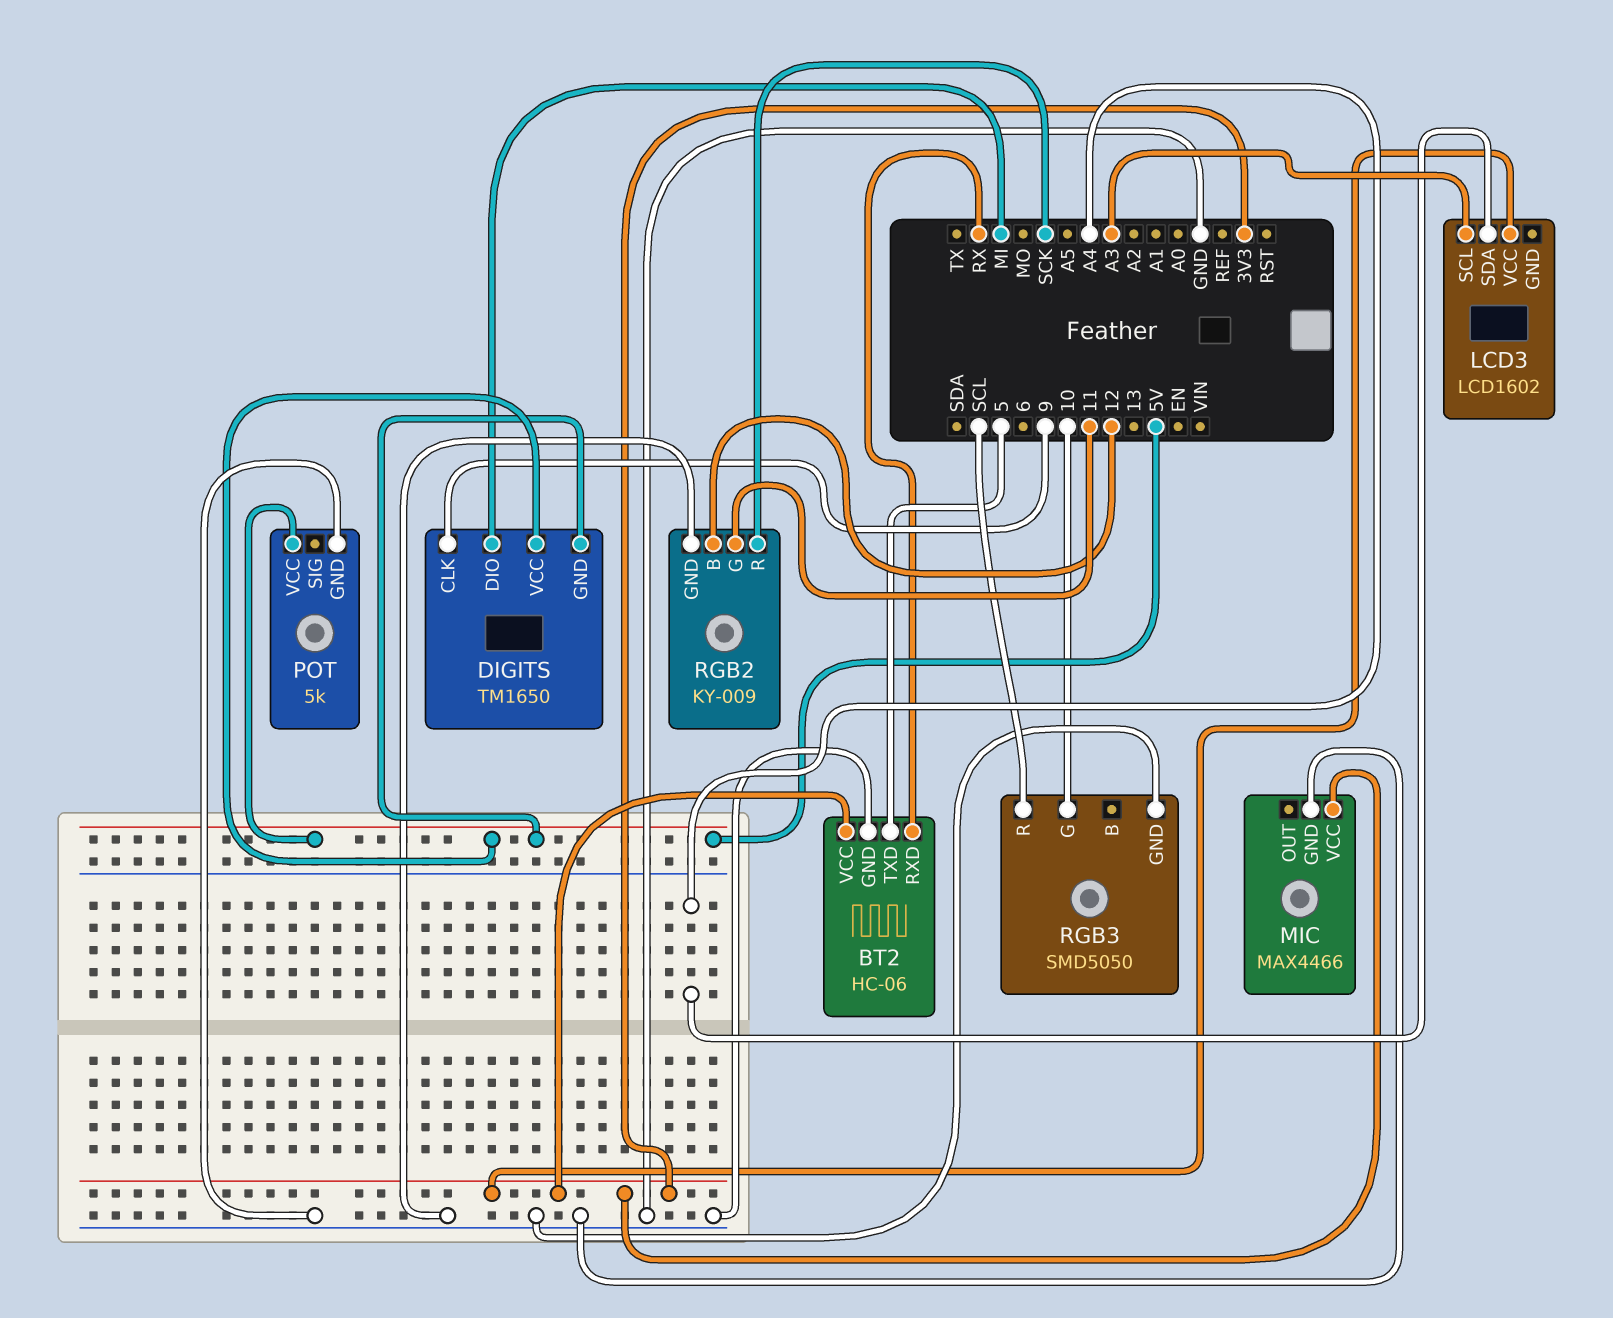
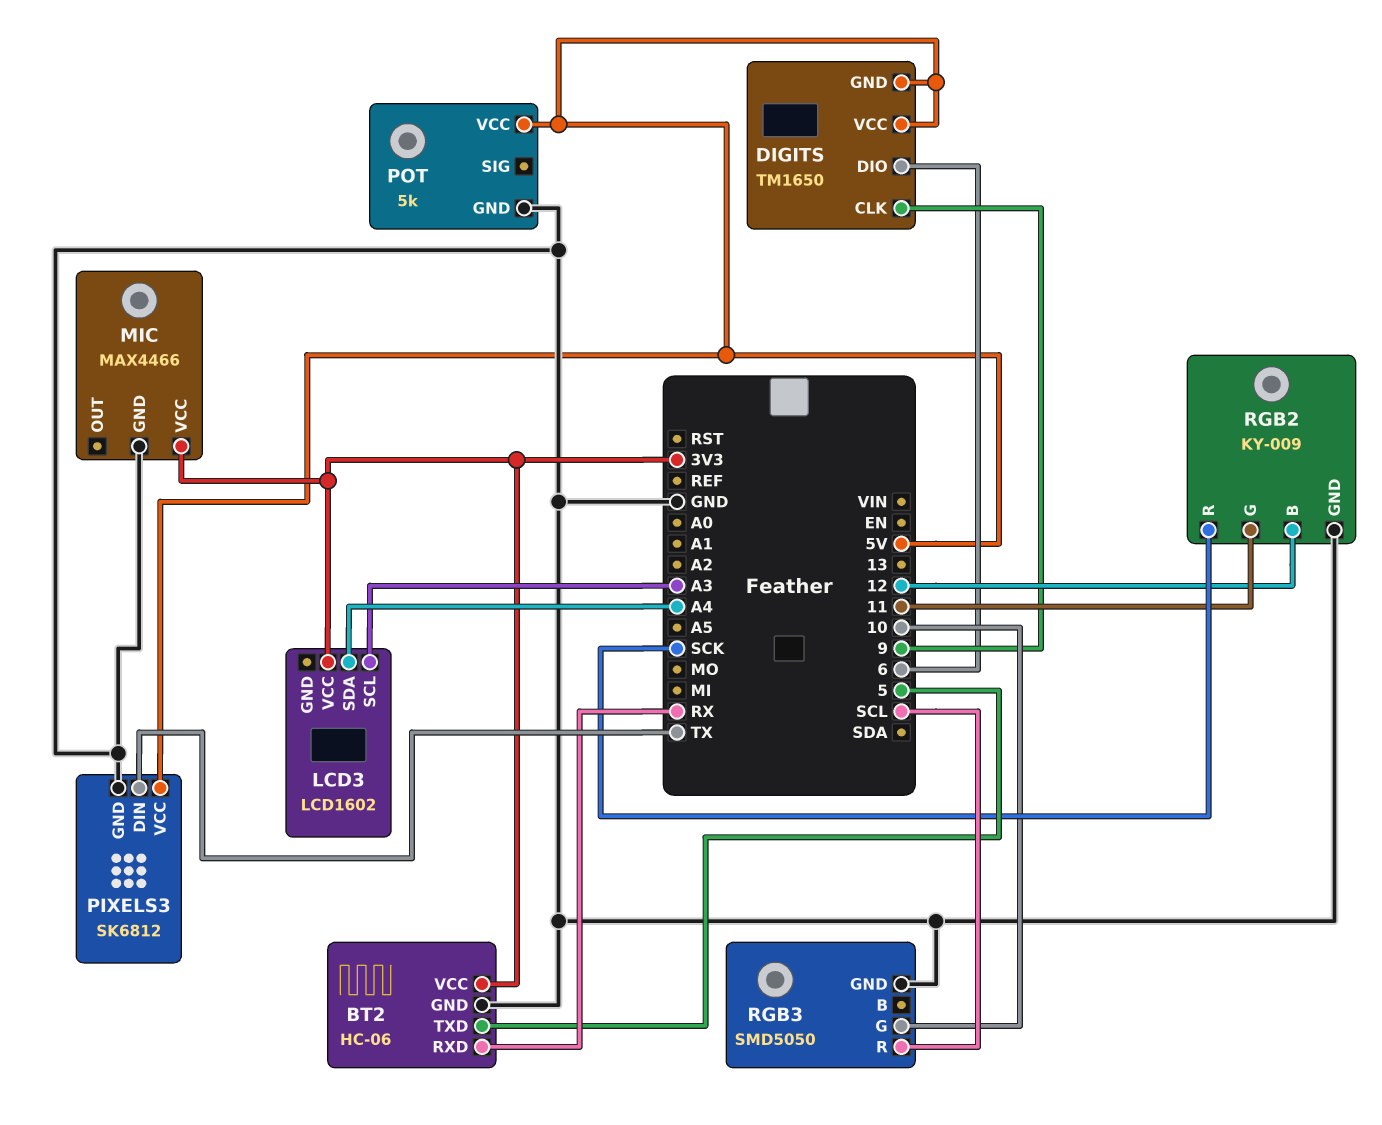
DIGITS pin DIO: MI -> 6
PIXELS3: none -> SK6812
PIXELS3 pin DIN: none -> TX
PIXELS3 pin GND: none -> GND
PIXELS3 pin VCC: none -> 5V

